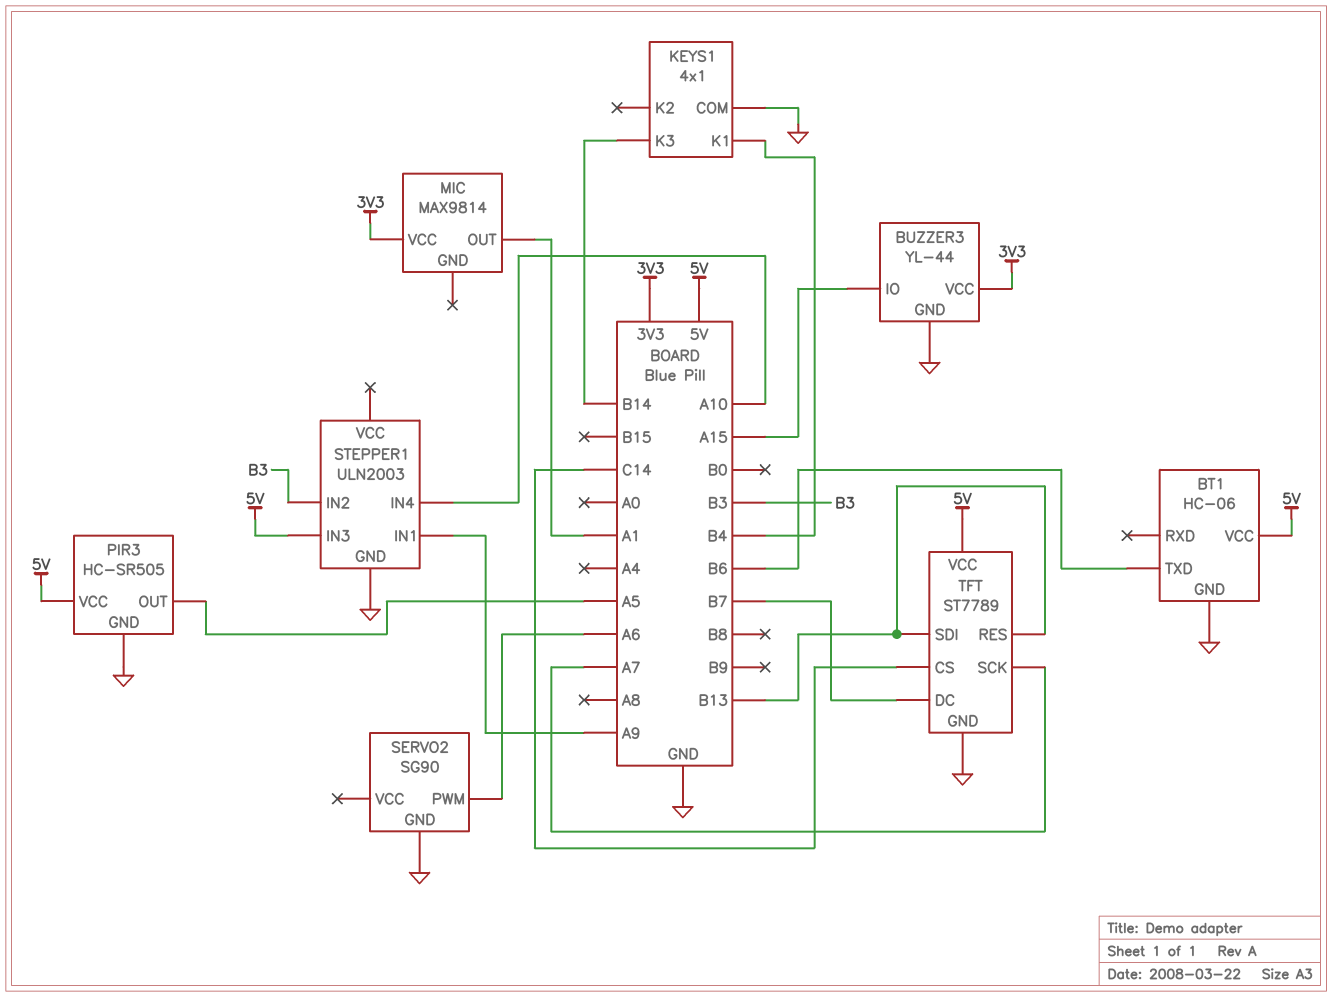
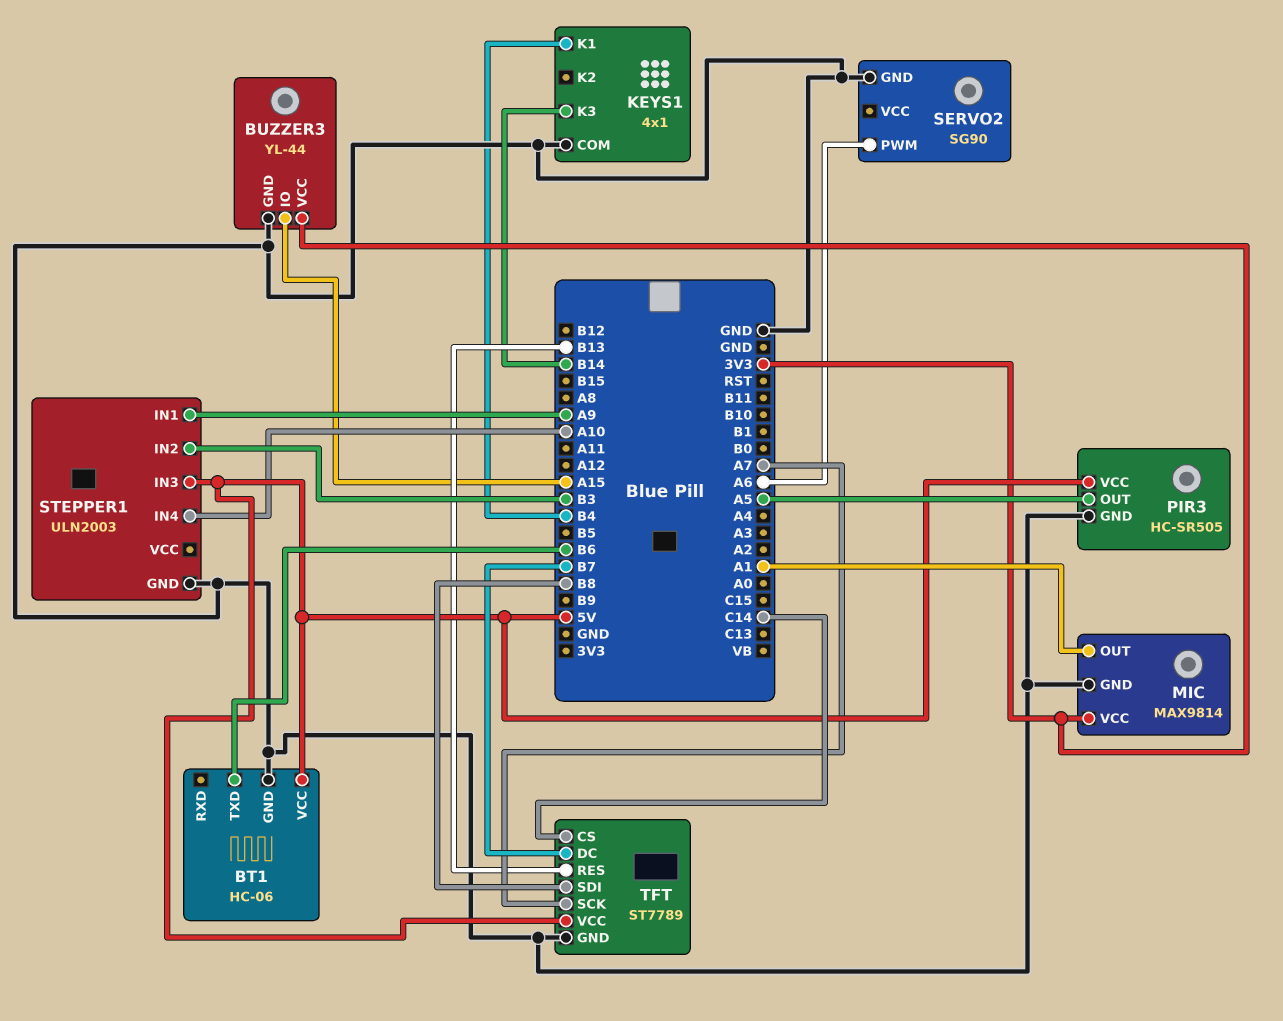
MIC pin GND: none -> GND
TFT pin SDI: B13 -> B8

